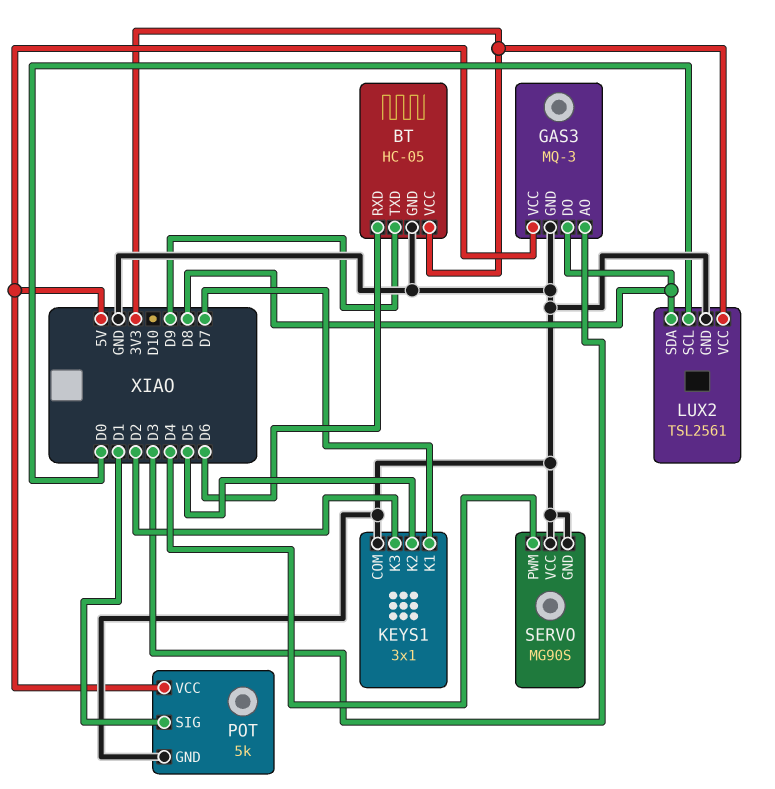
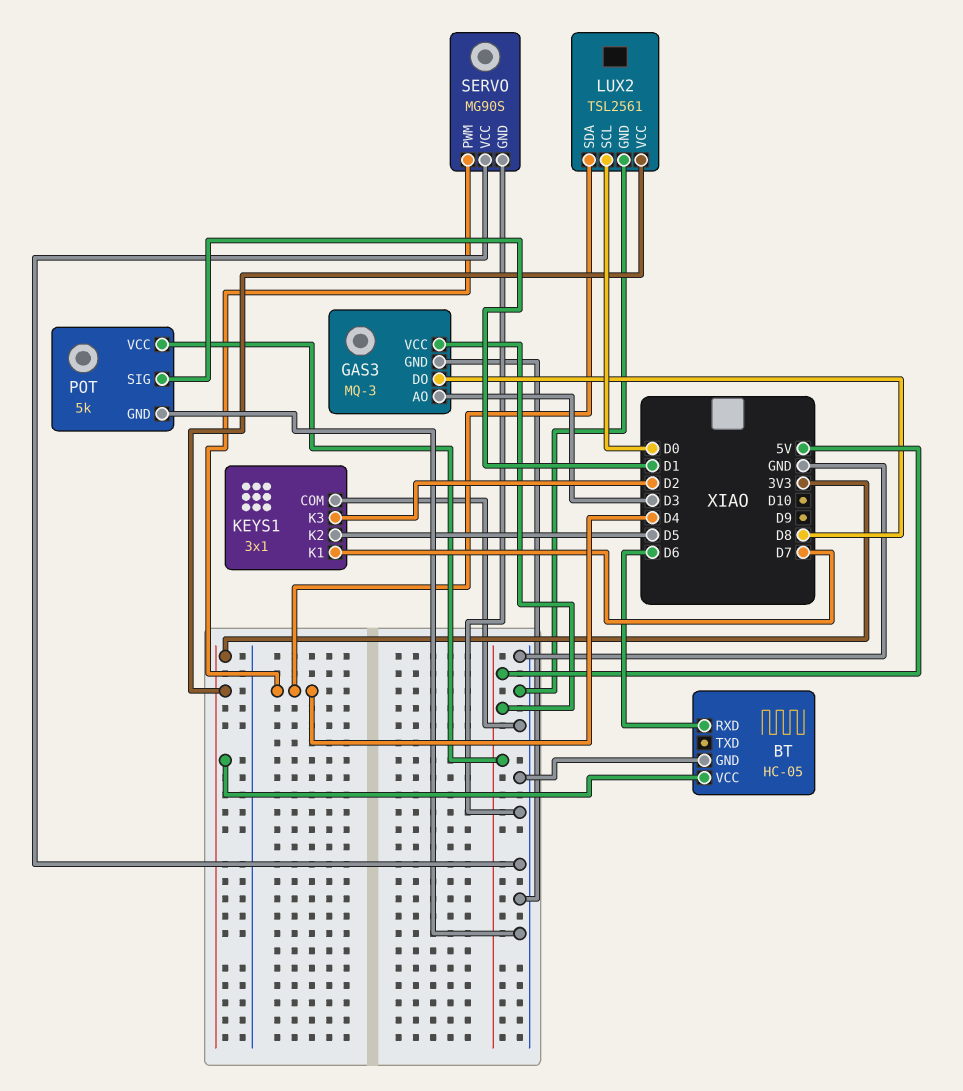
BT pin TXD: D9 -> none
LUX2 pin SDA: D8 -> D4

